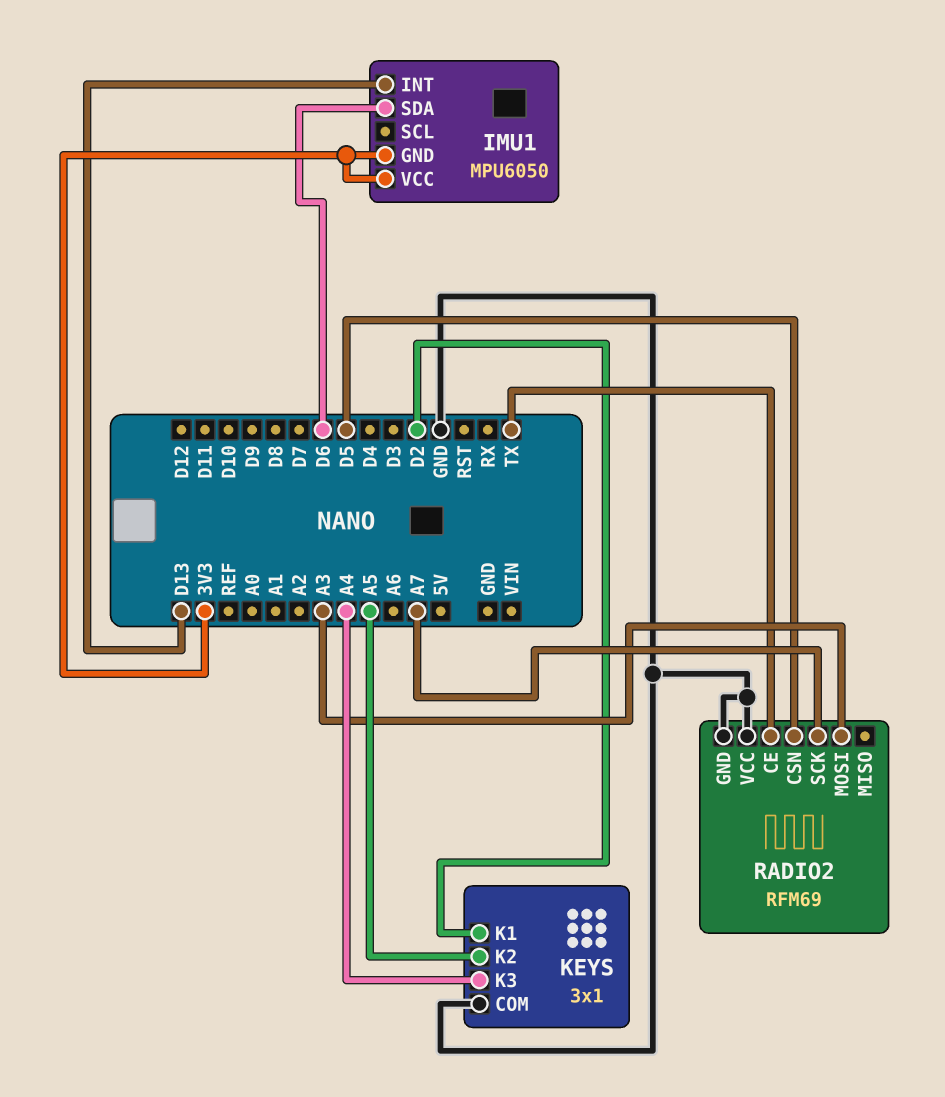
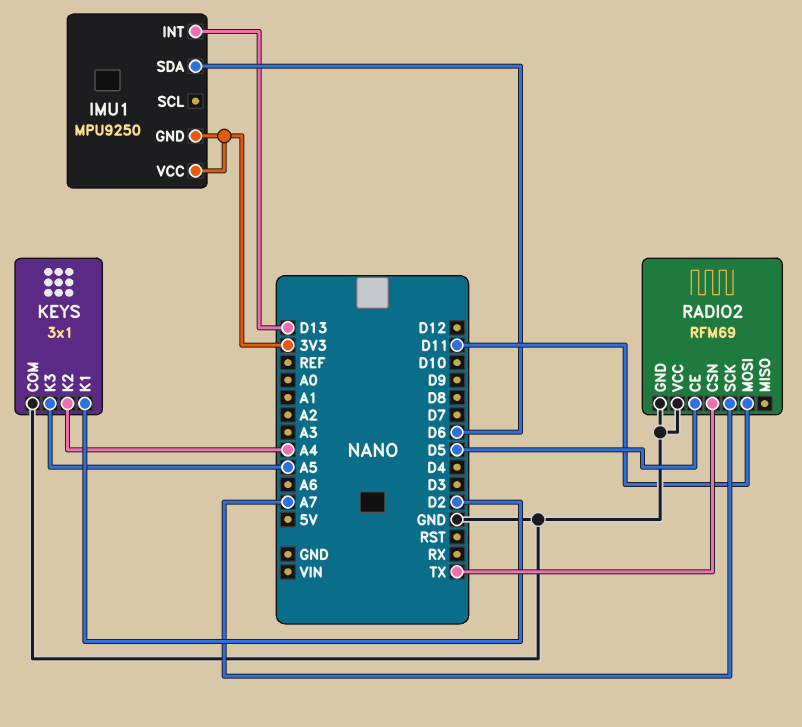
IMU1: MPU6050 -> MPU9250
KEYS pin K2: A5 -> A4
KEYS pin K3: A4 -> A5
RADIO2 pin CE: TX -> D5
RADIO2 pin CSN: D5 -> TX
RADIO2 pin MOSI: A3 -> D11

